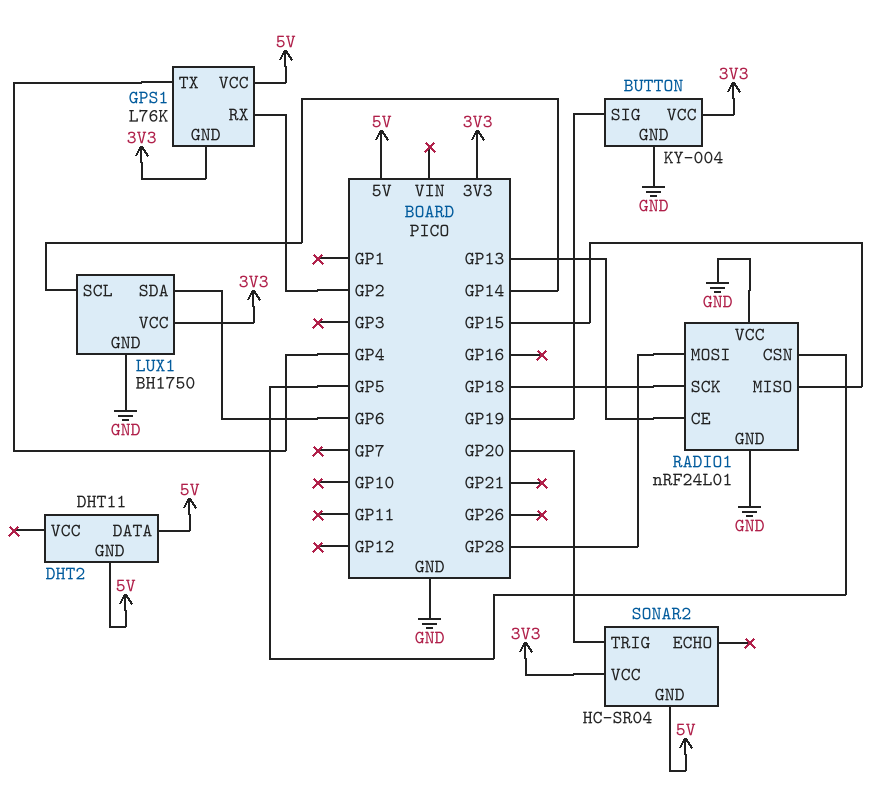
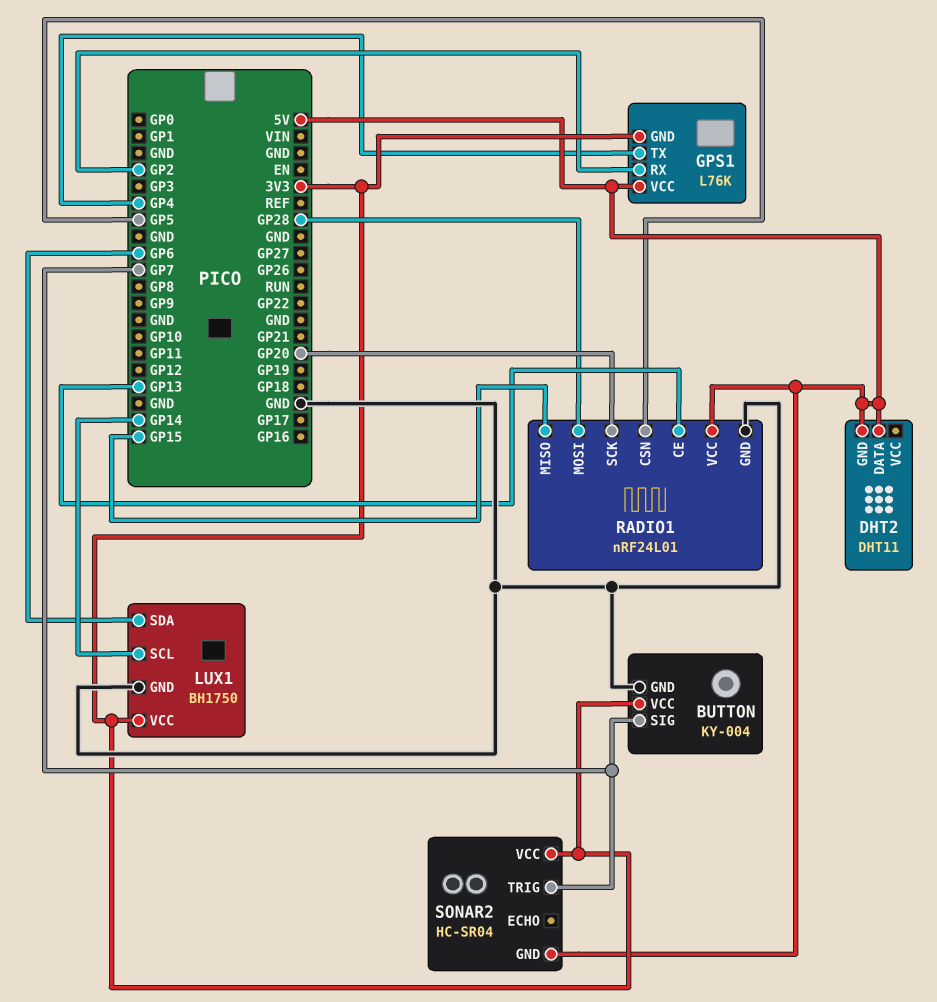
BUTTON pin SIG: GP19 -> GP7
RADIO1 pin SCK: GP18 -> GP20
RADIO1 pin VCC: GND -> 5V
SONAR2 pin TRIG: GP20 -> GP7

